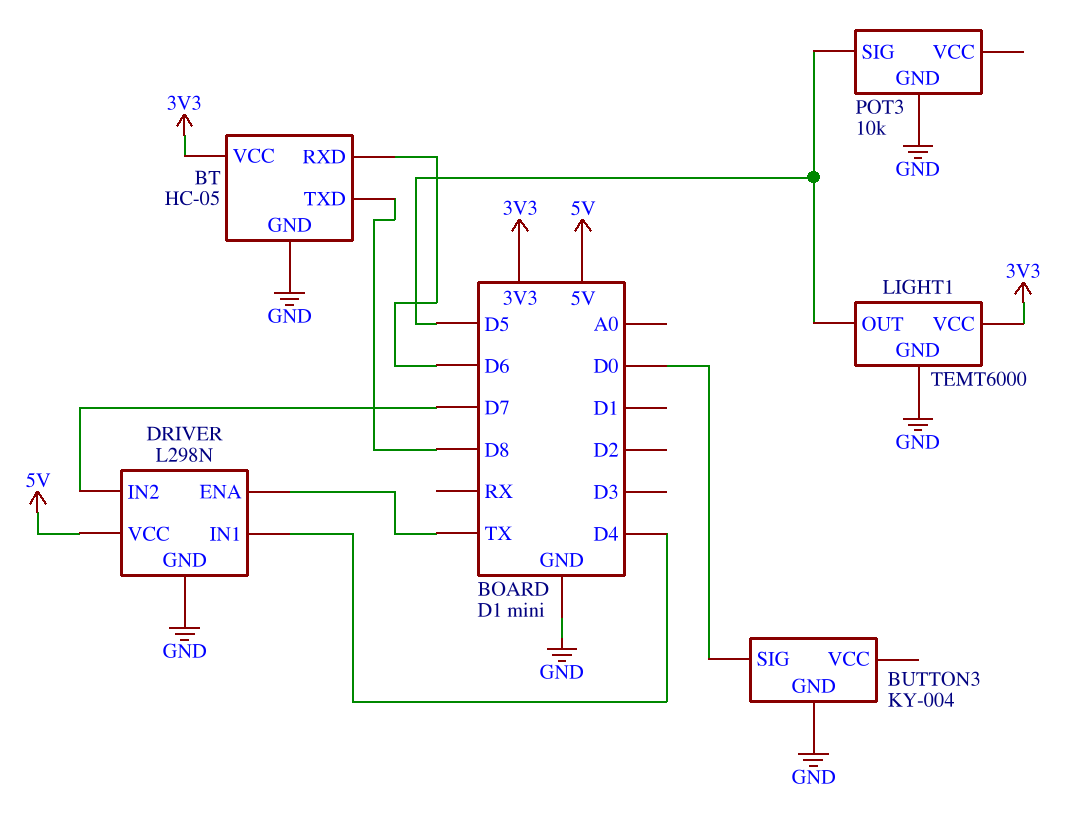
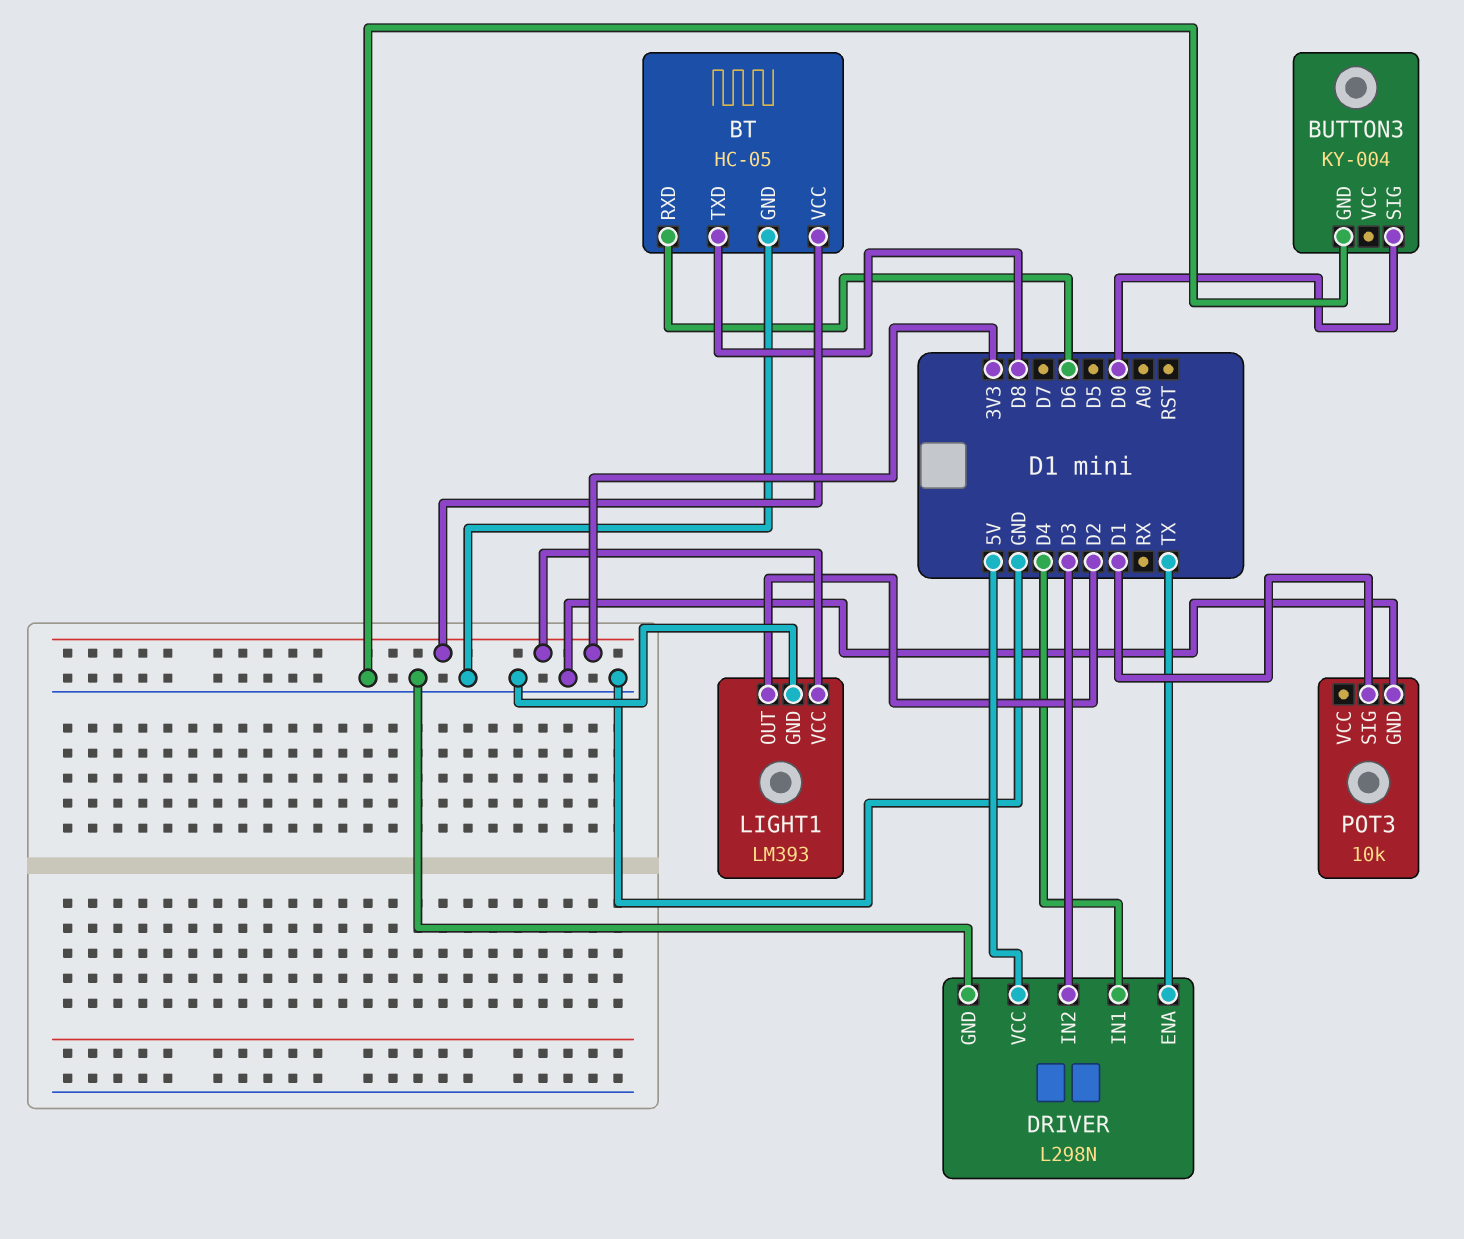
DRIVER pin IN2: D7 -> D3
LIGHT1: TEMT6000 -> LM393
LIGHT1 pin OUT: D5 -> D2
POT3 pin SIG: D5 -> D1

